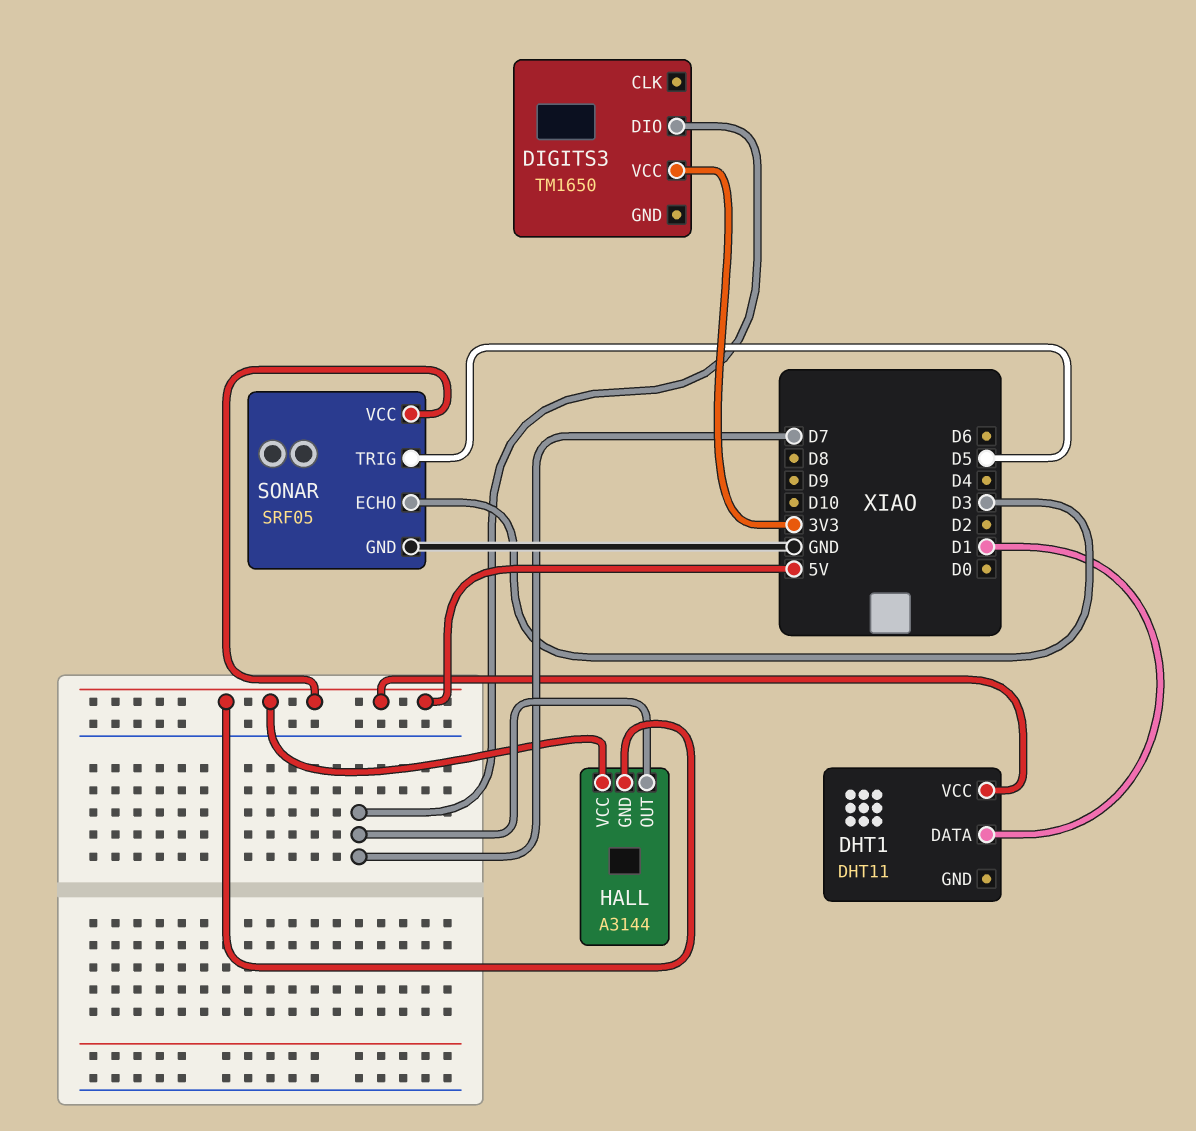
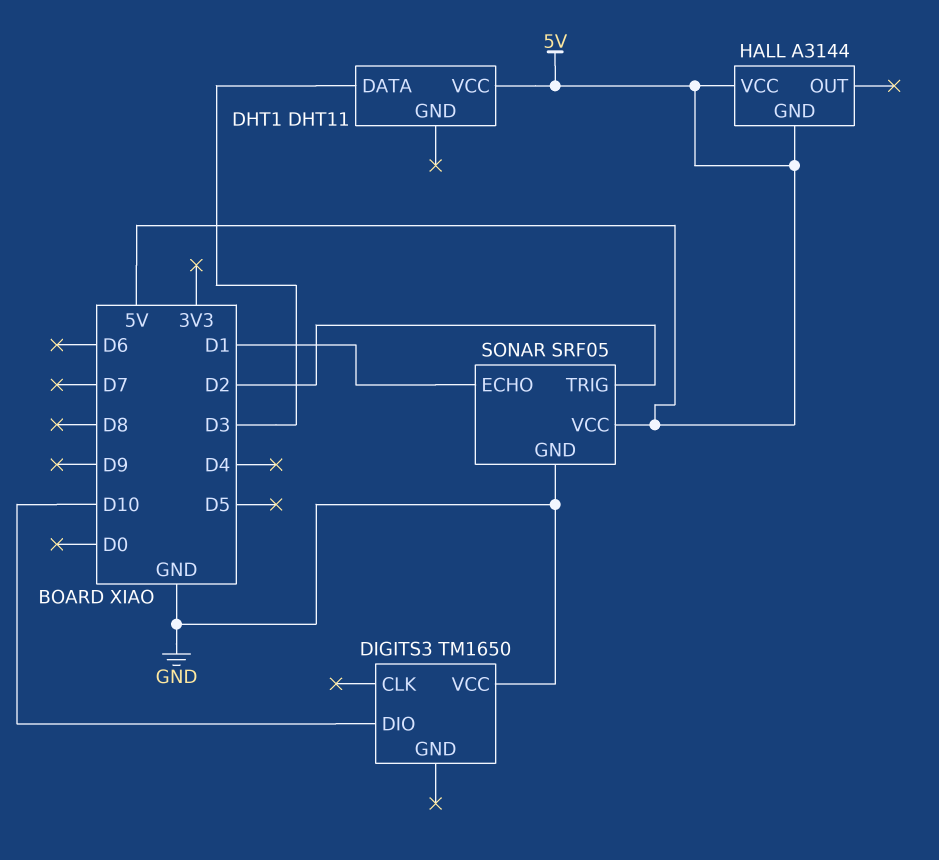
DHT1 pin DATA: D1 -> D3
DIGITS3 pin DIO: D7 -> D10
DIGITS3 pin VCC: 3V3 -> GND
HALL pin OUT: D7 -> none
SONAR pin ECHO: D3 -> D1
SONAR pin TRIG: D5 -> D2

